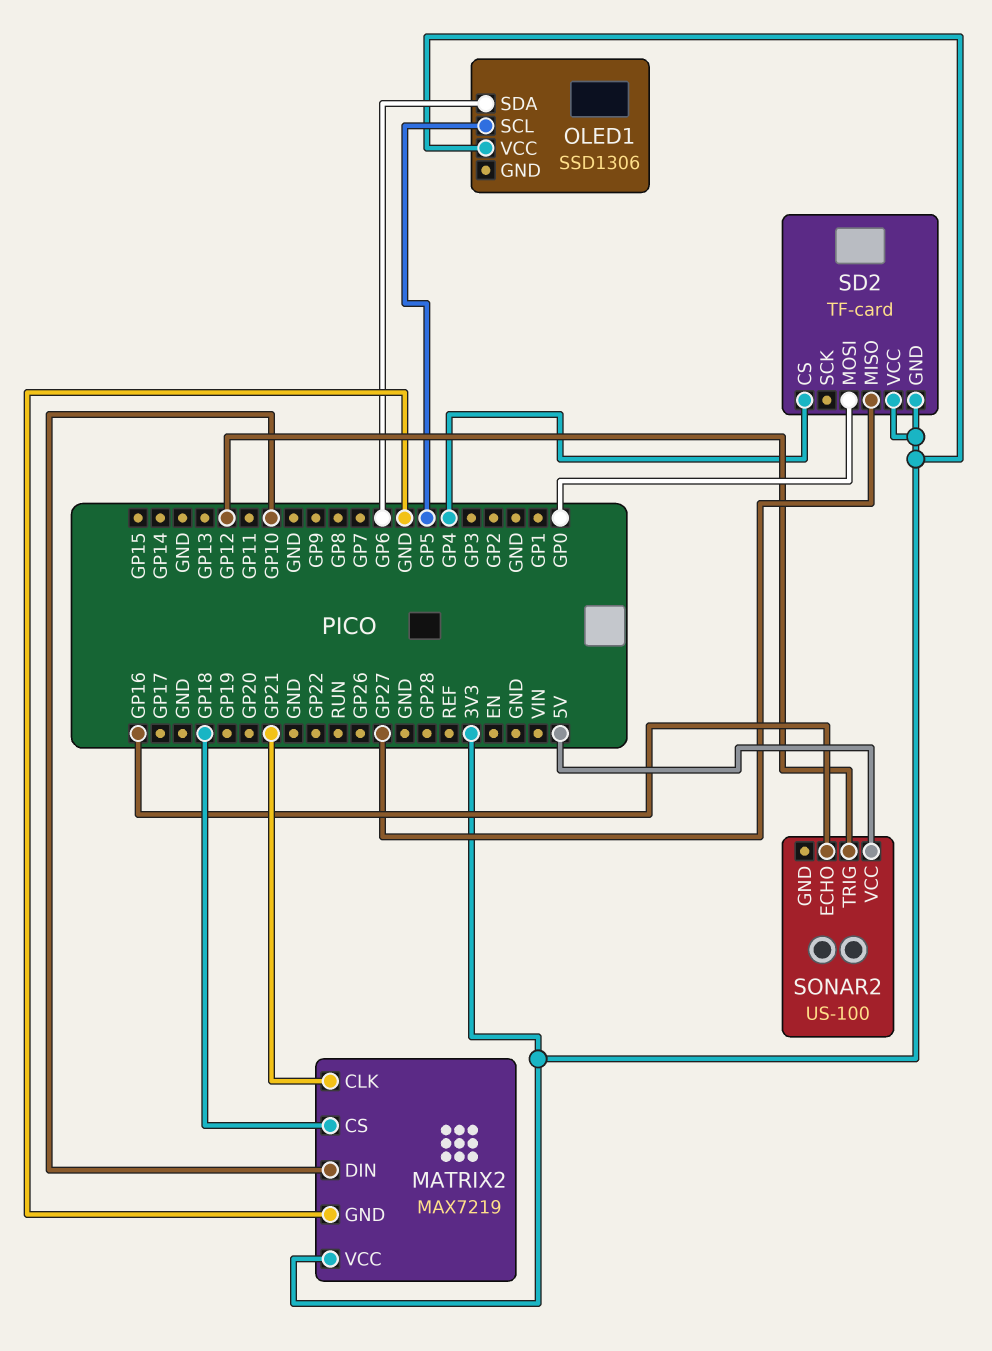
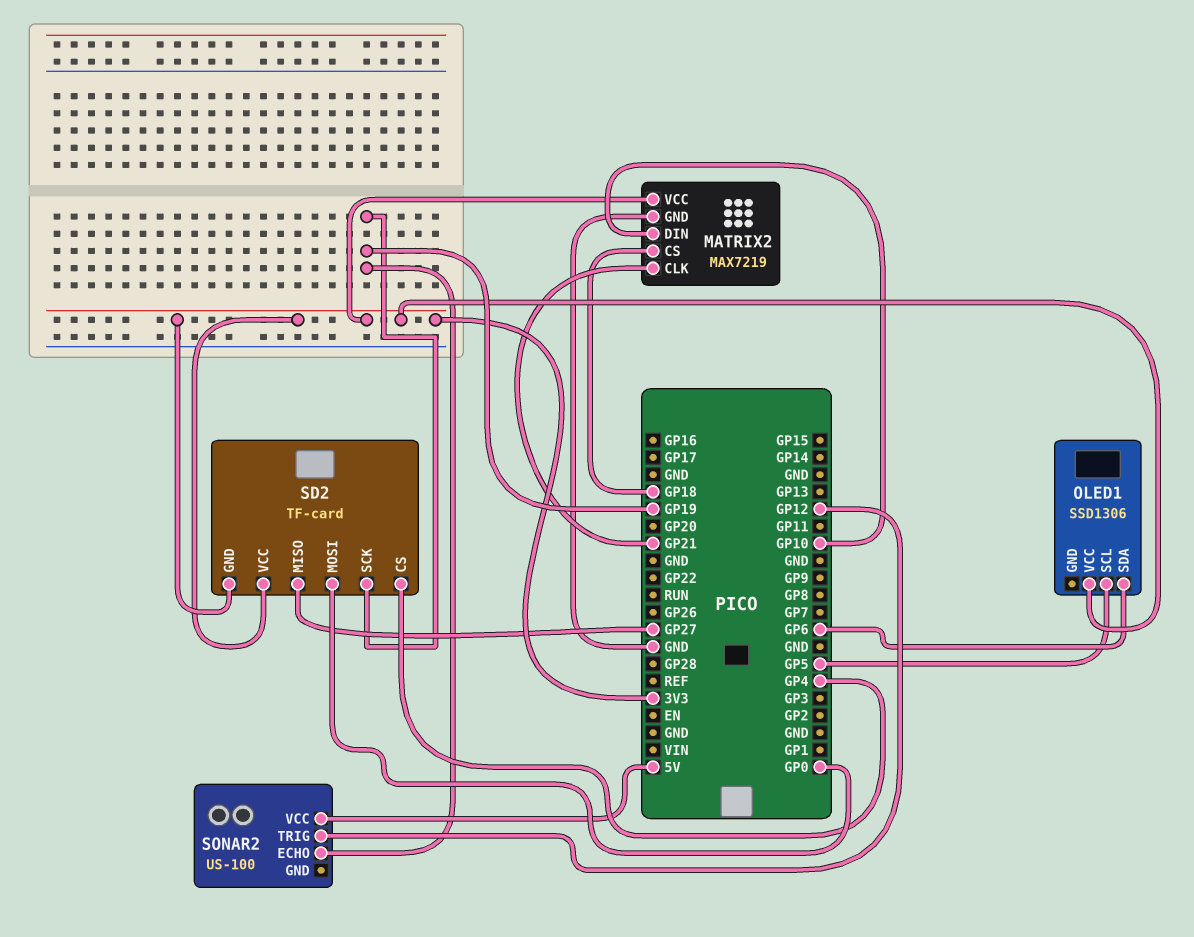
SD2 pin SCK: none -> GP19
SONAR2 pin ECHO: GP16 -> GP19

